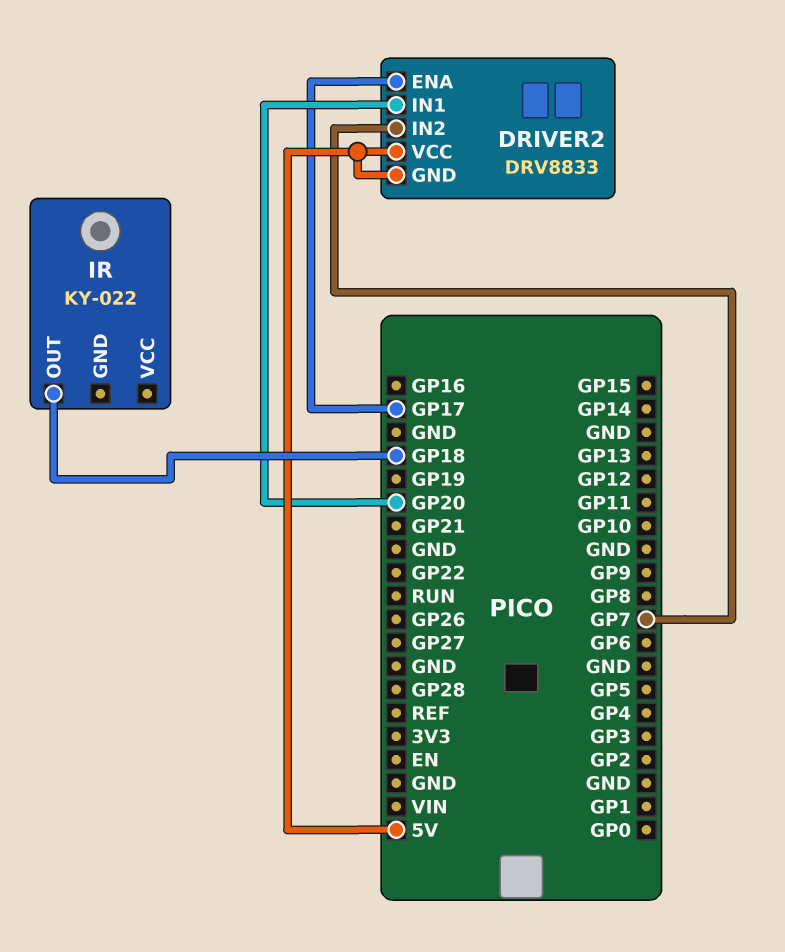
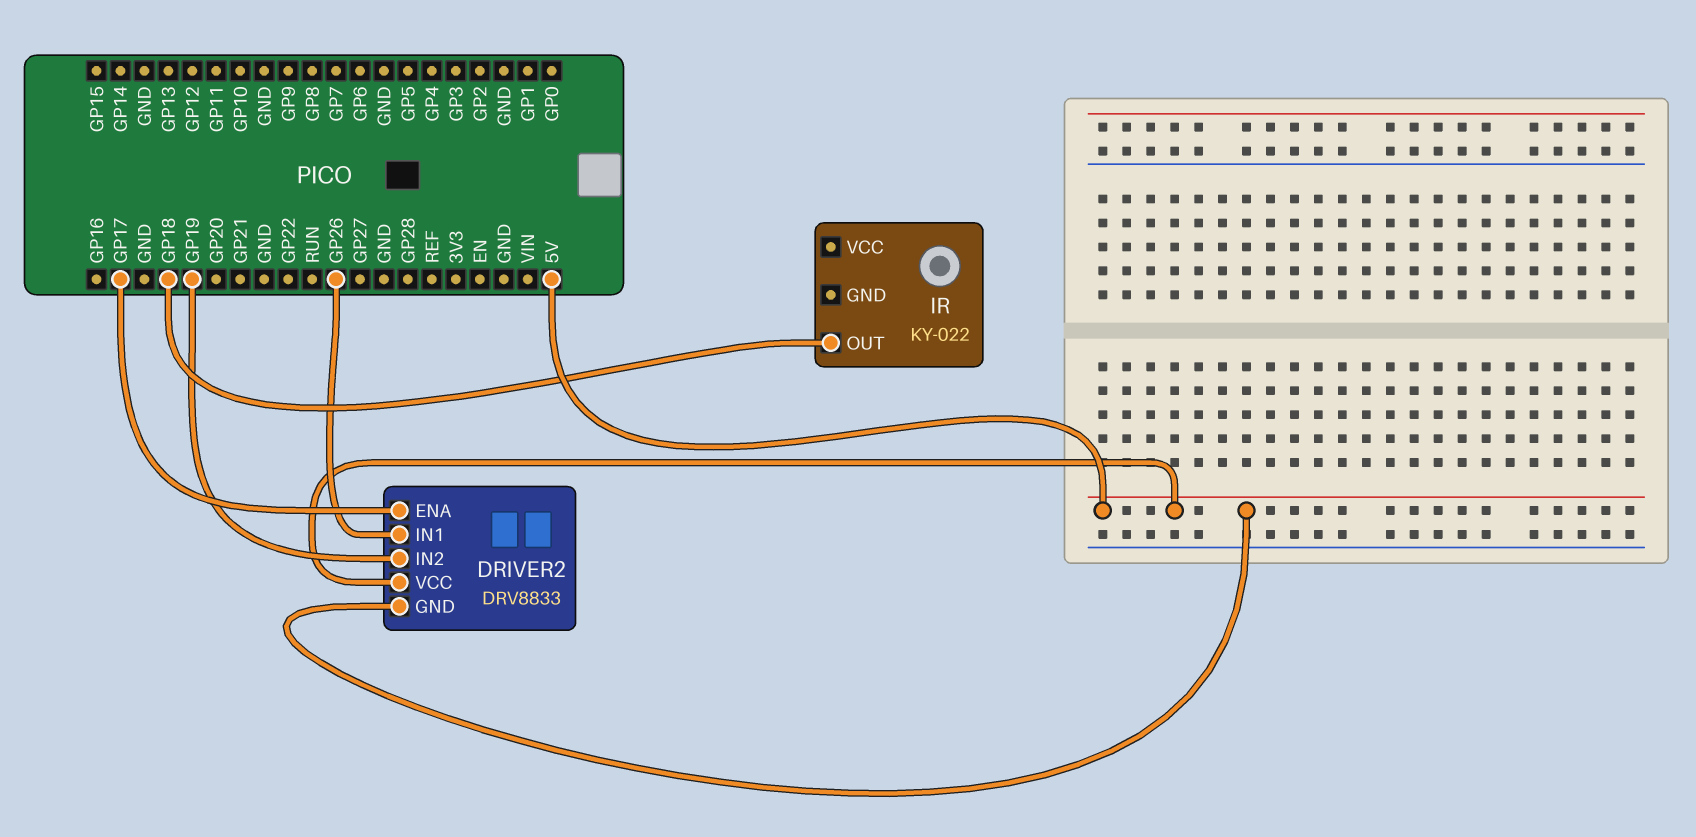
DRIVER2 pin IN1: GP20 -> GP26
DRIVER2 pin IN2: GP7 -> GP19

